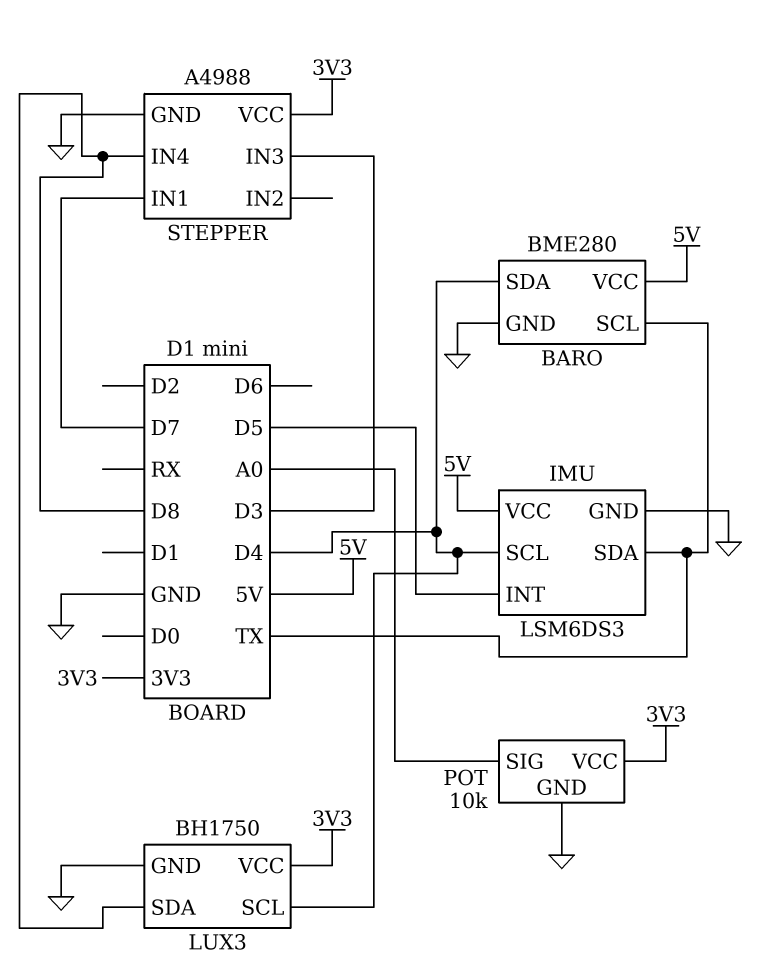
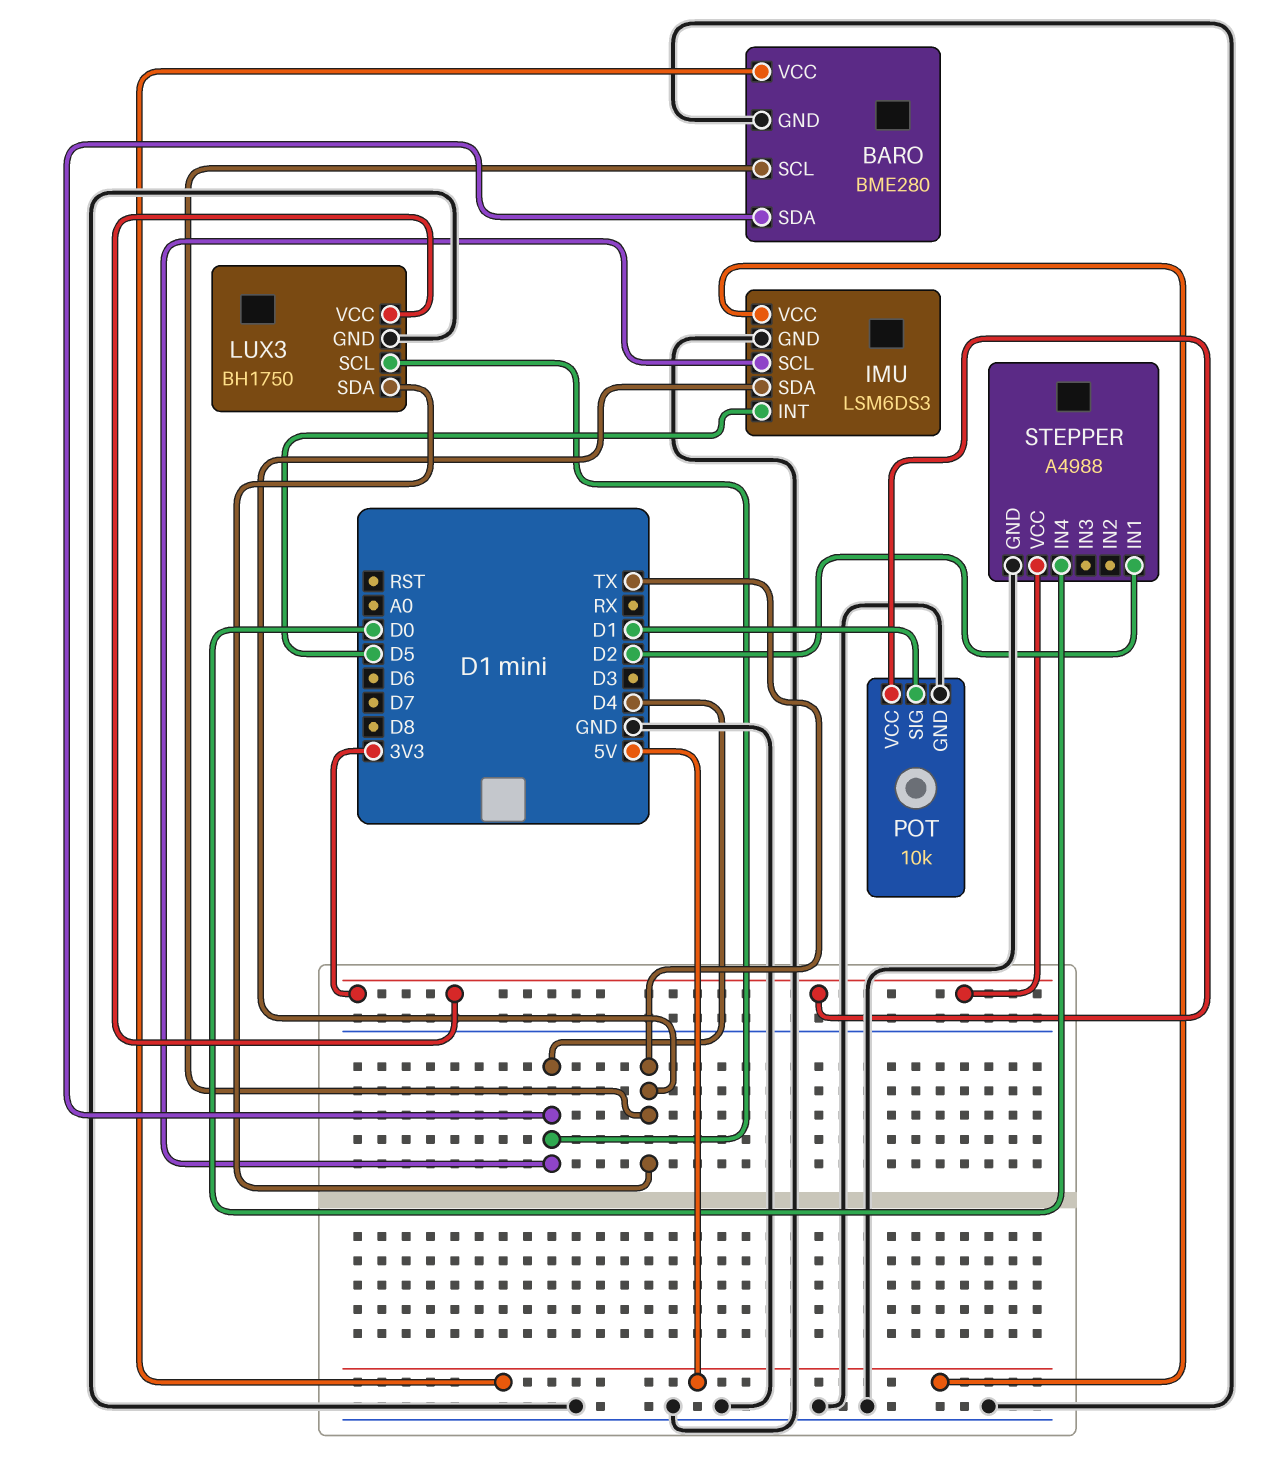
LUX3 pin SDA: D8 -> TX
POT pin SIG: A0 -> D1
STEPPER pin IN1: D7 -> D2
STEPPER pin IN3: D3 -> none
STEPPER pin IN4: D8 -> D0

